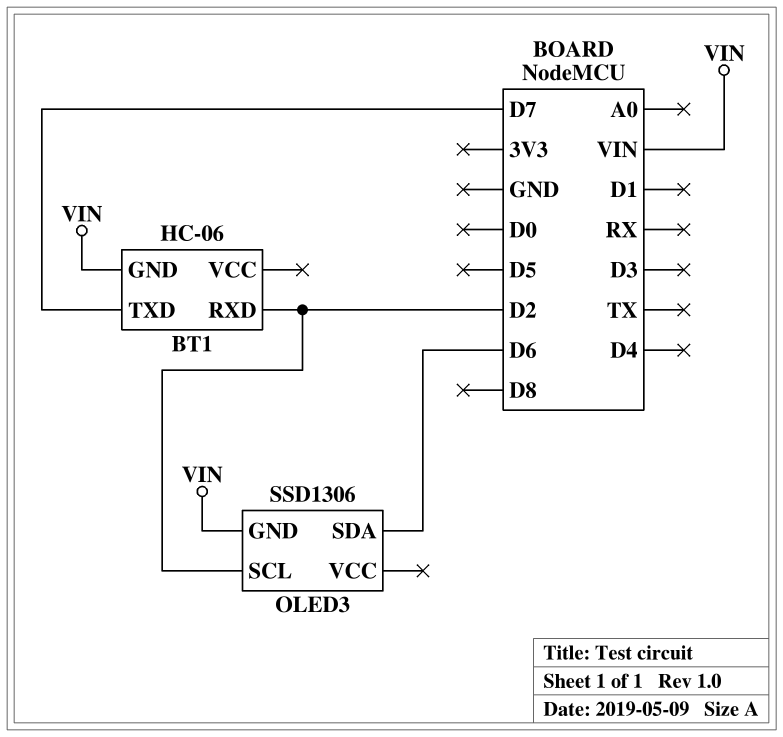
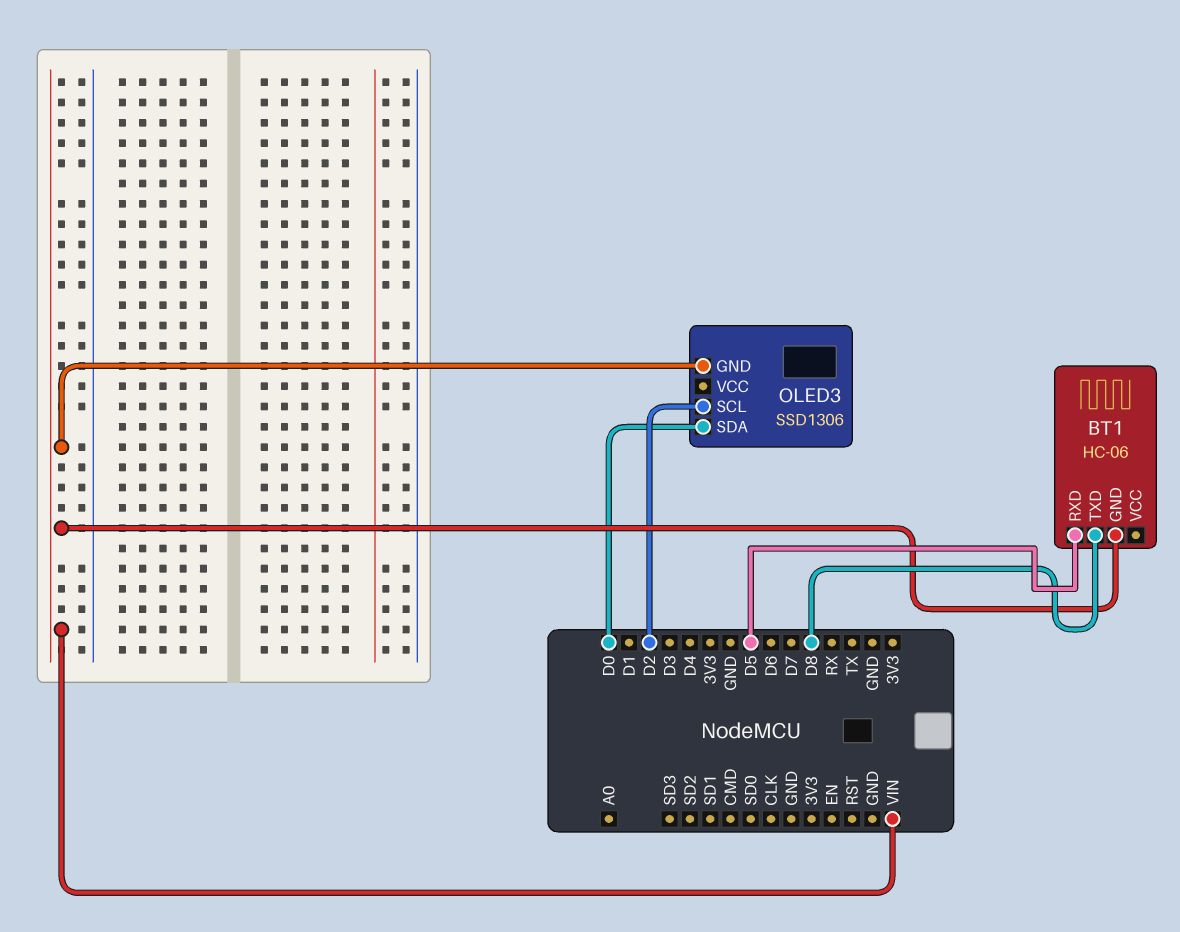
BT1 pin RXD: D2 -> D5
BT1 pin TXD: D7 -> D8
OLED3 pin SDA: D6 -> D0

